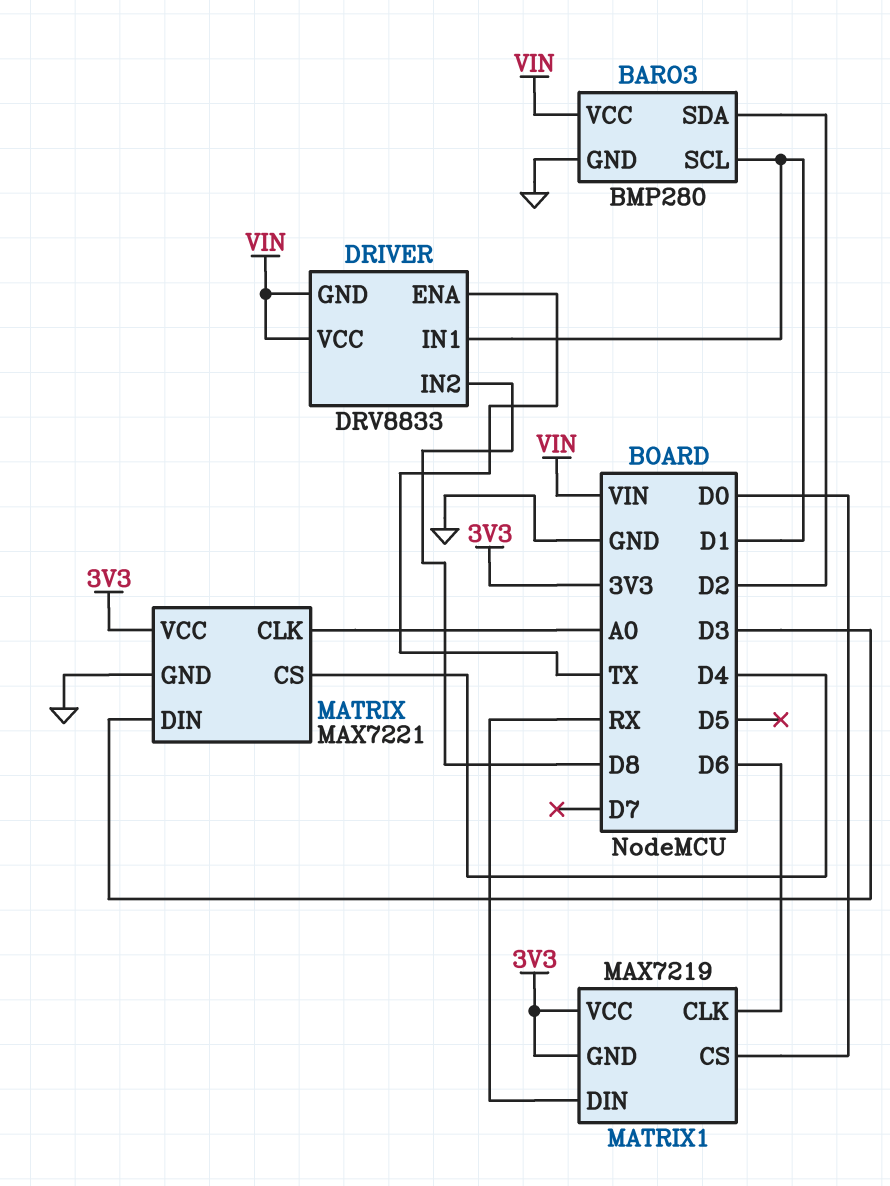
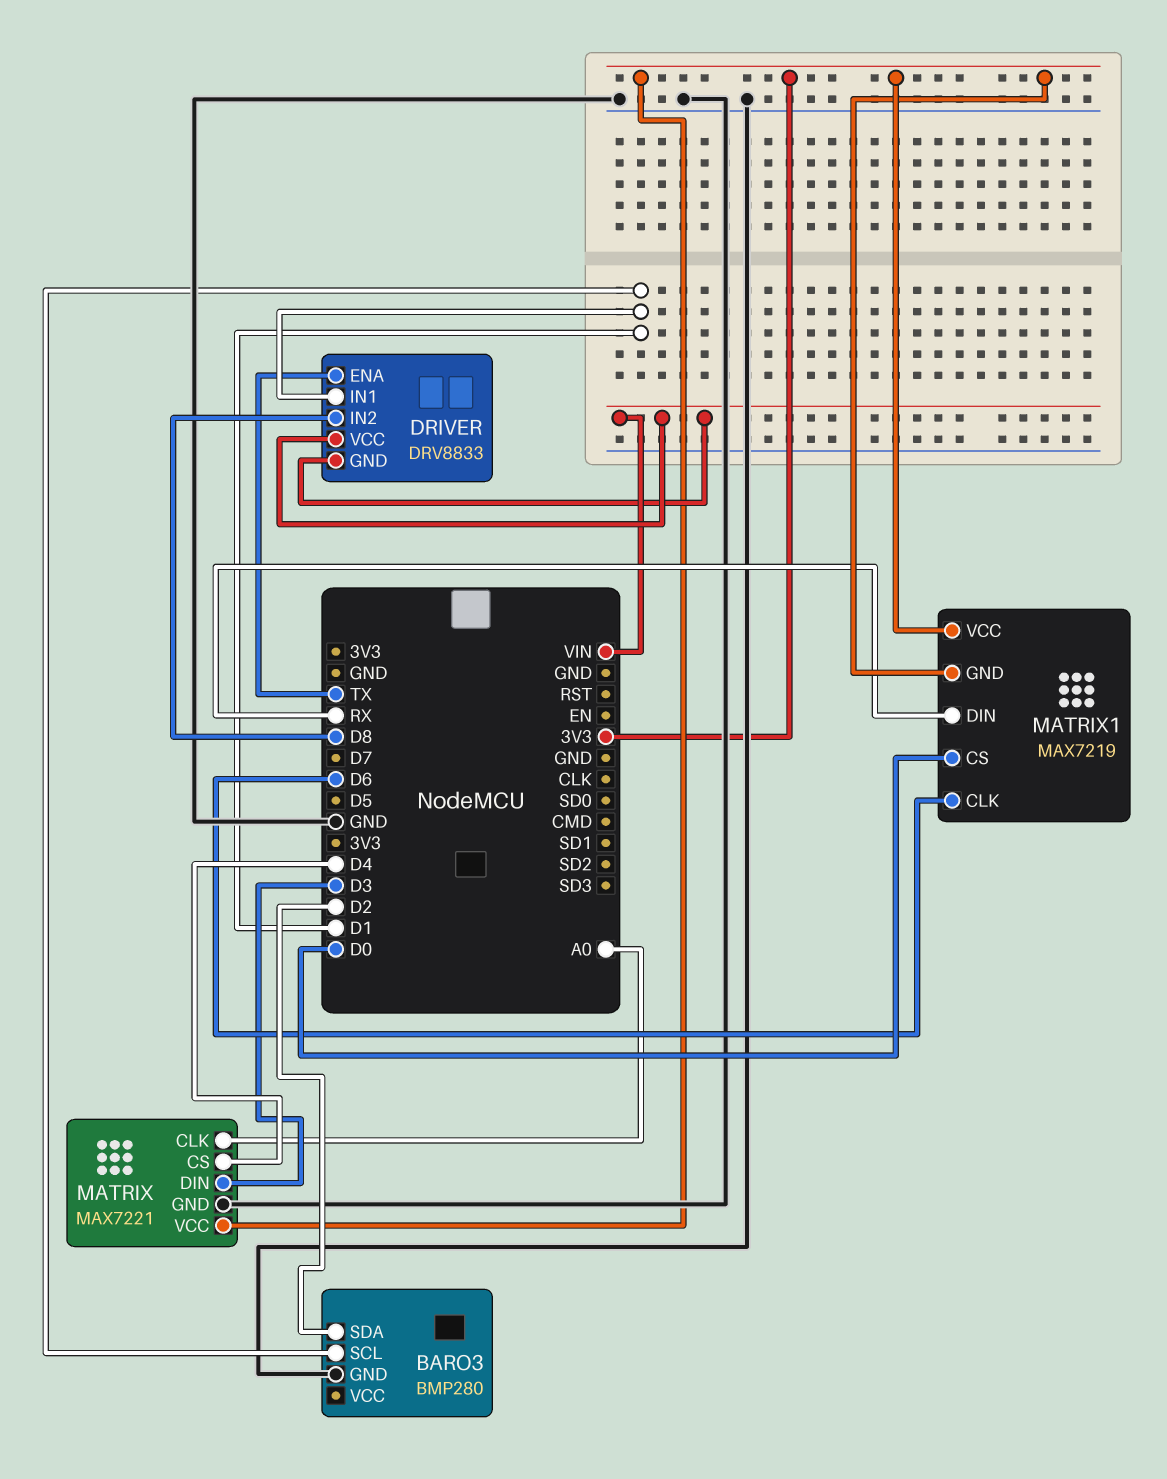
BARO3 pin VCC: VIN -> none

